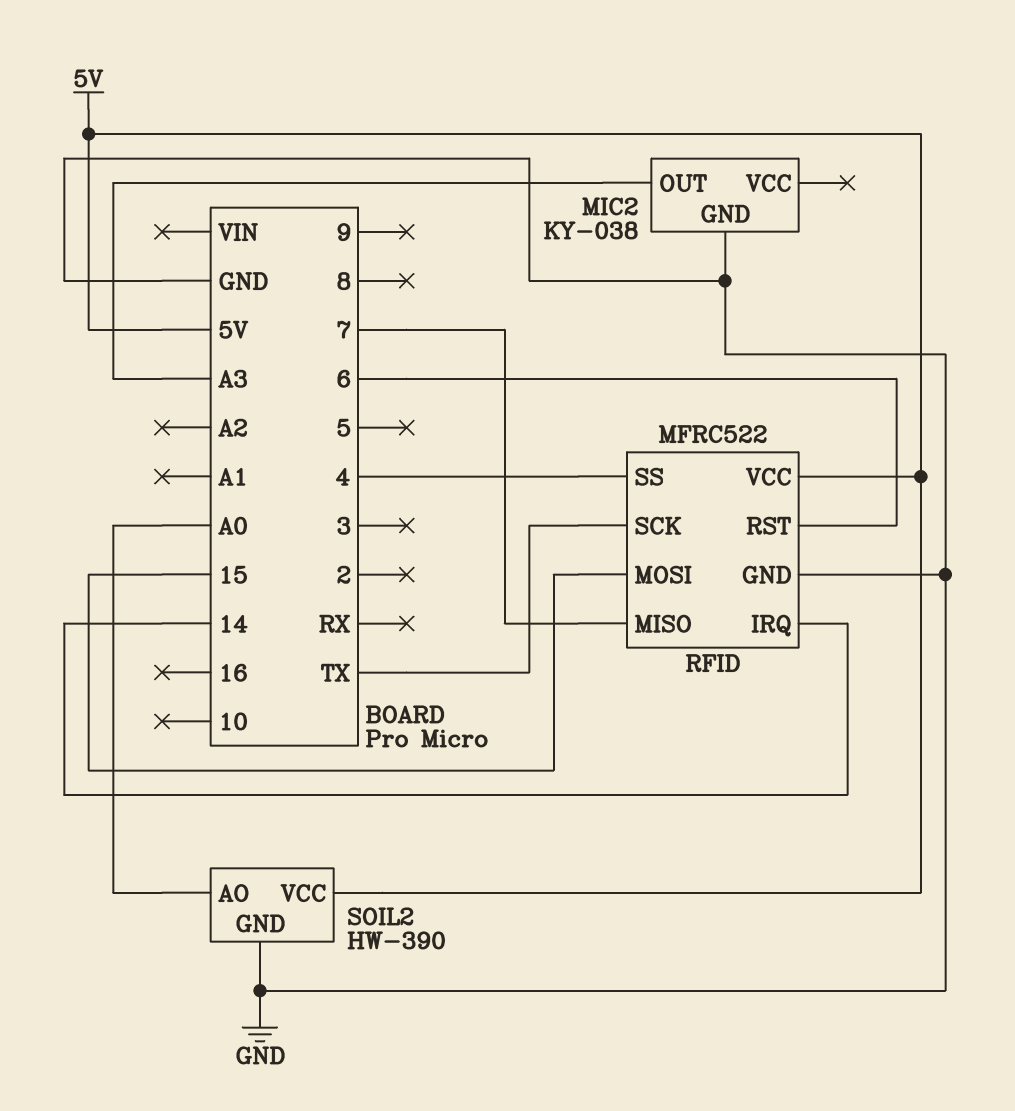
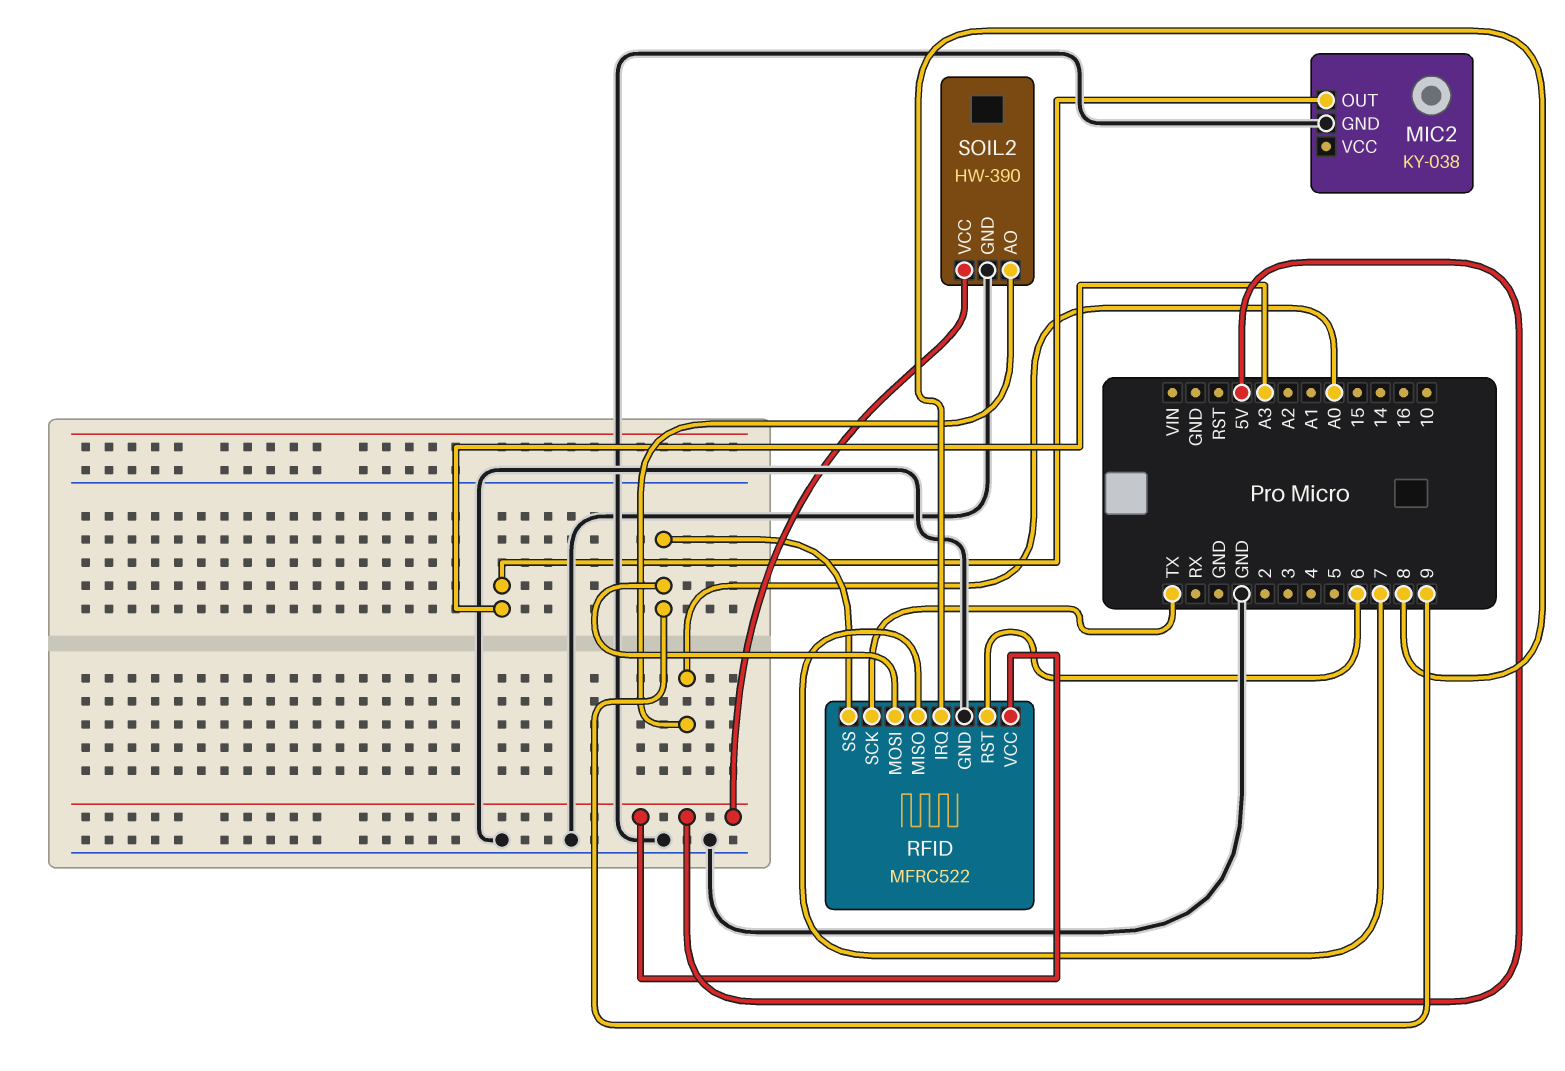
RFID pin IRQ: 14 -> 8
RFID pin MOSI: 15 -> 9
RFID pin SS: 4 -> 9

